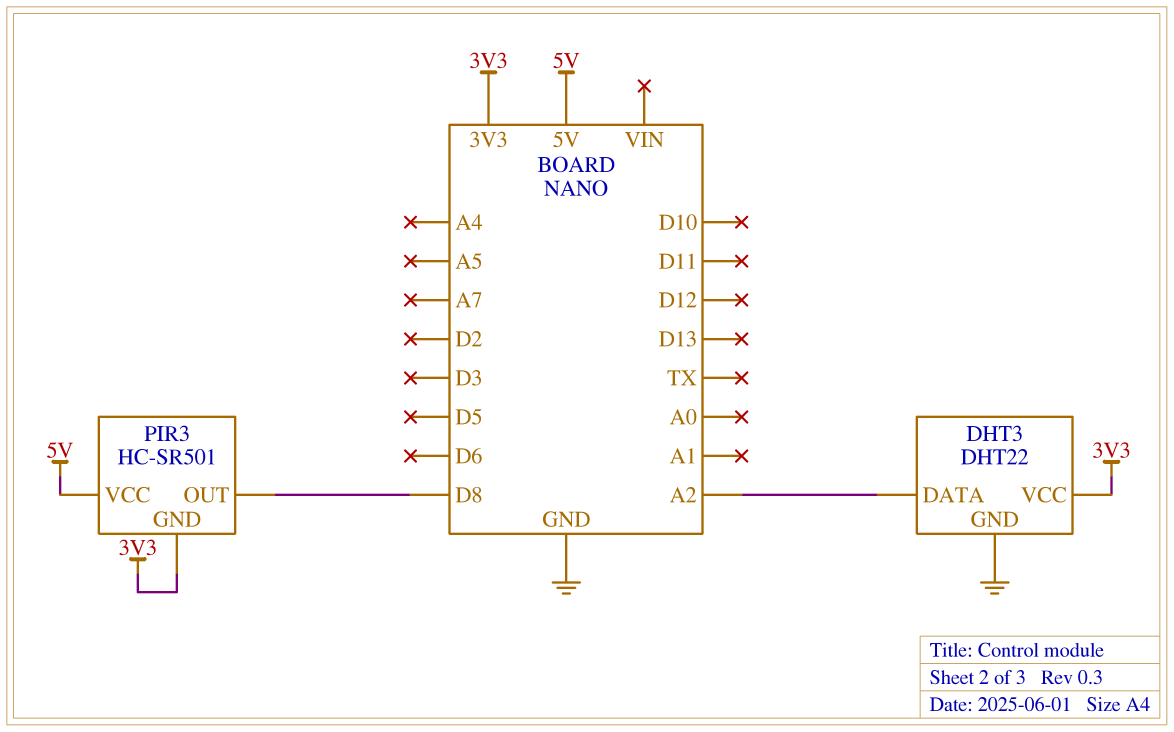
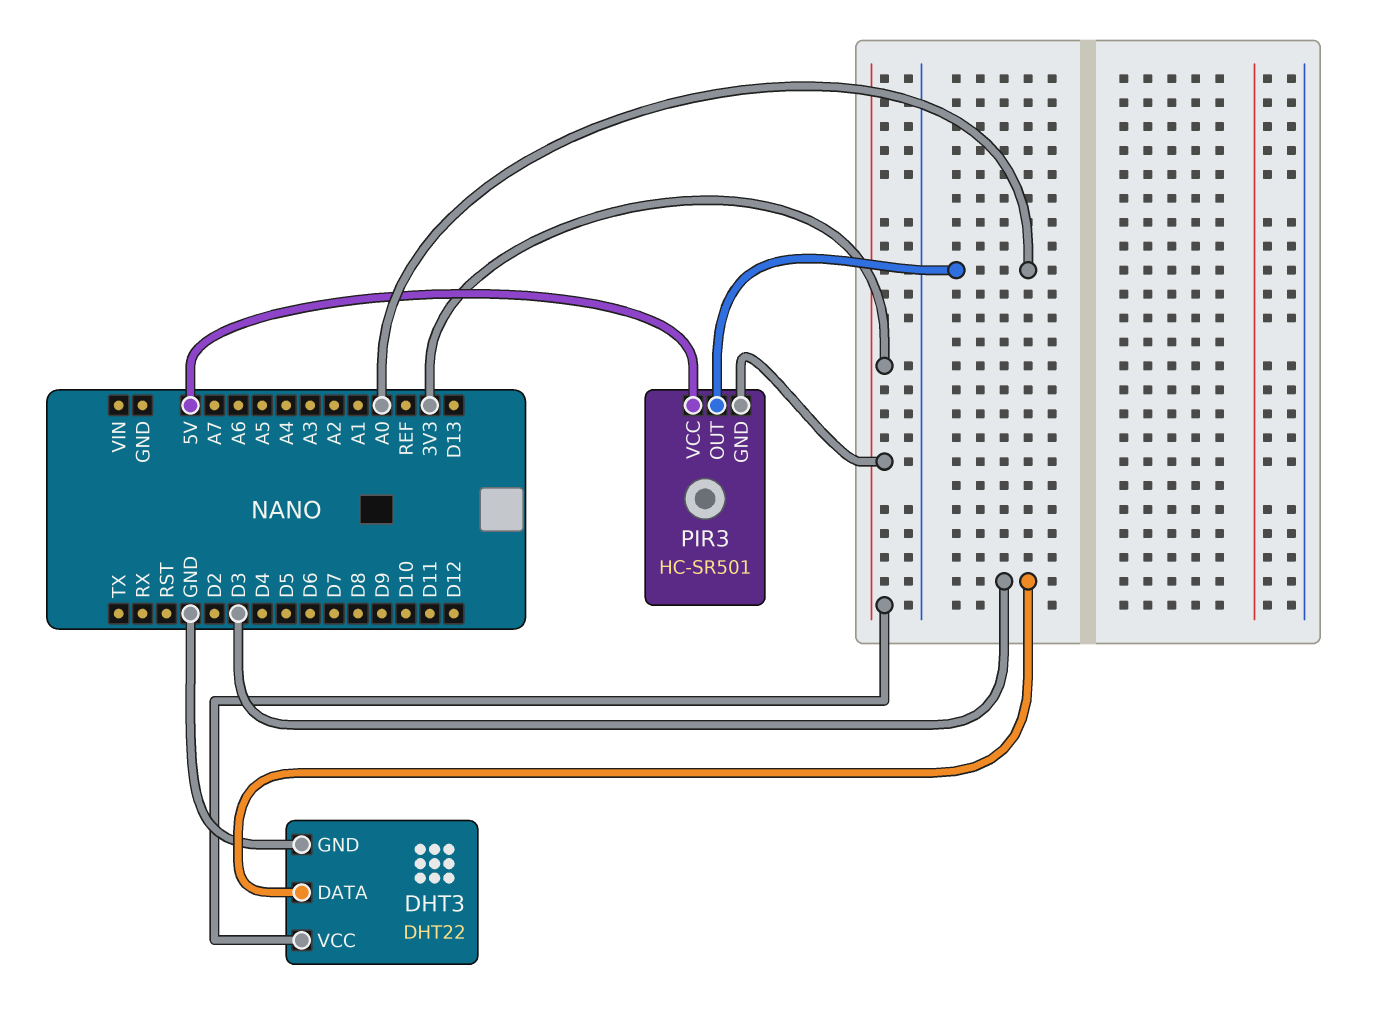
DHT3 pin DATA: A2 -> D3
PIR3 pin OUT: D8 -> A0

